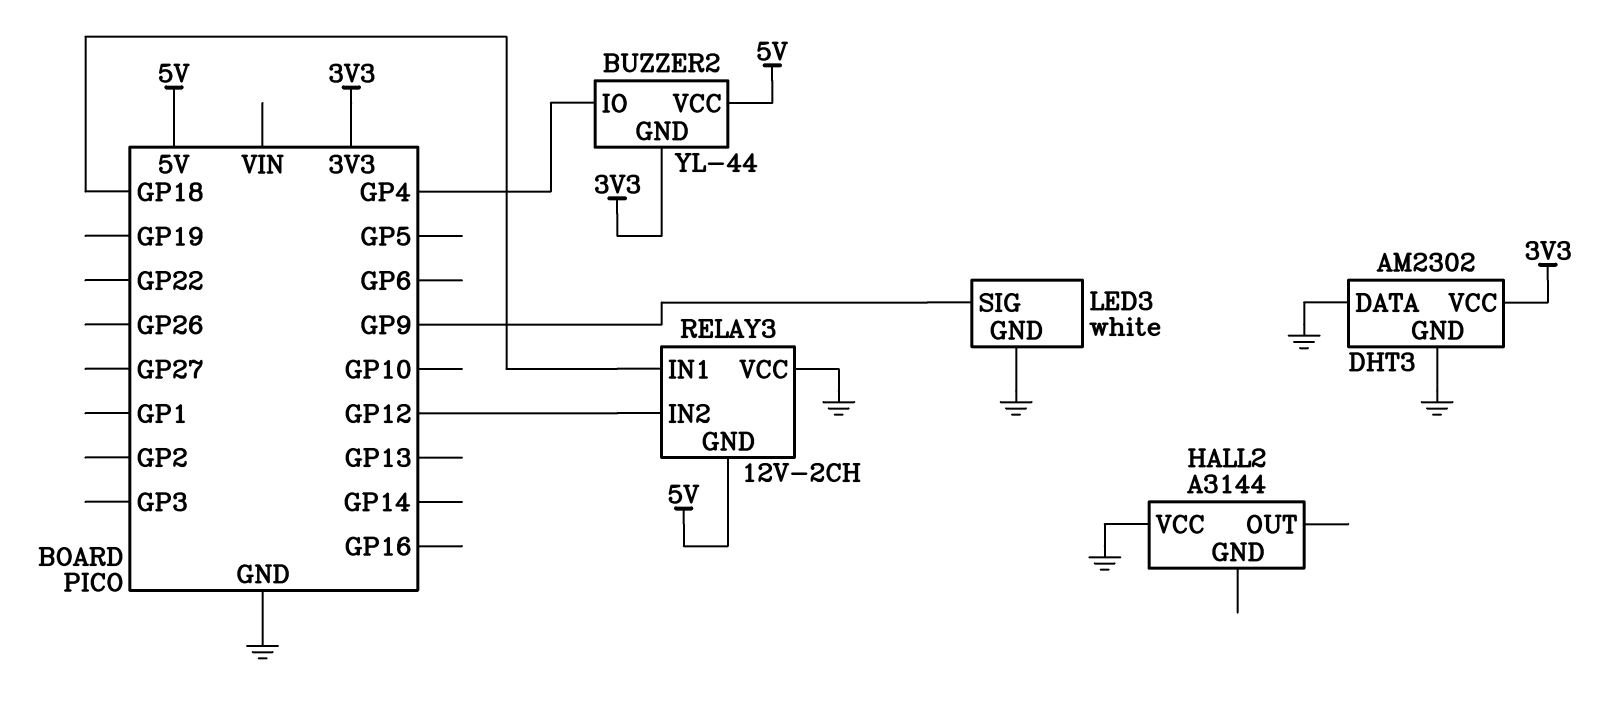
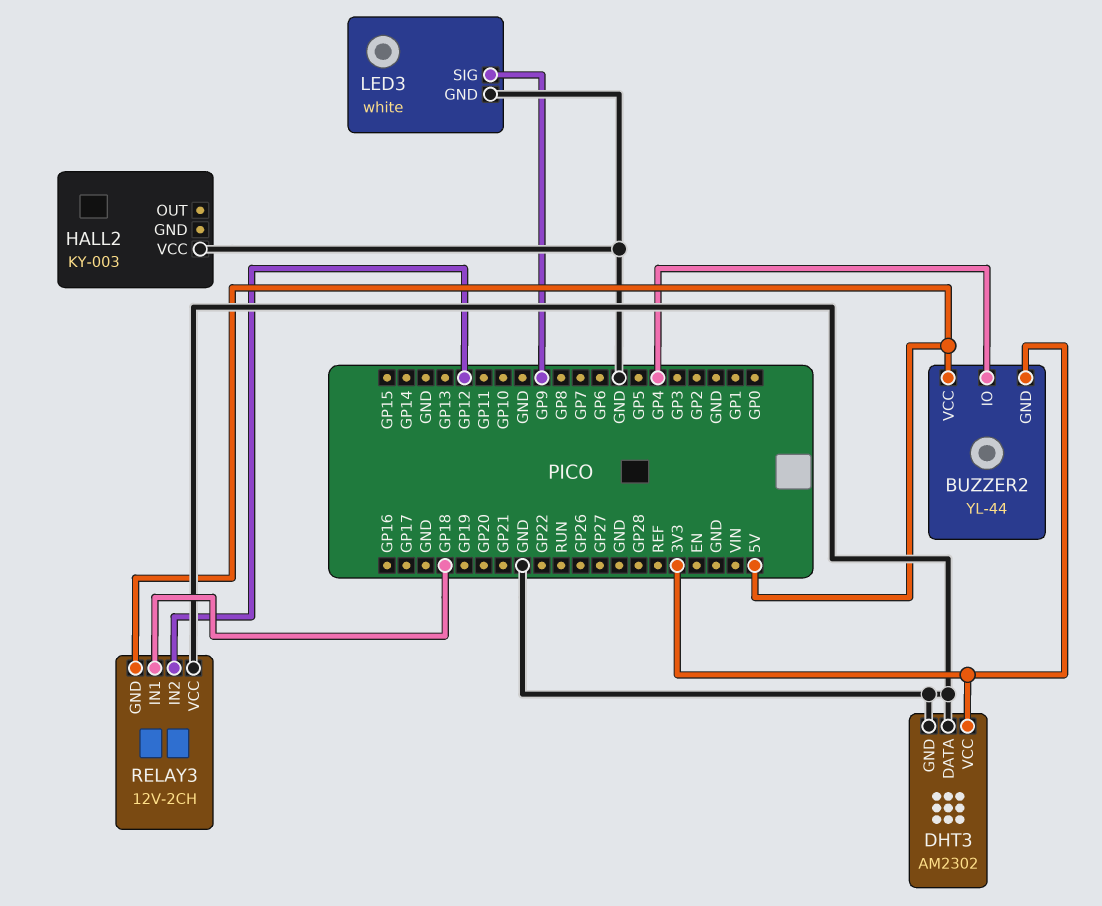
HALL2: A3144 -> KY-003

